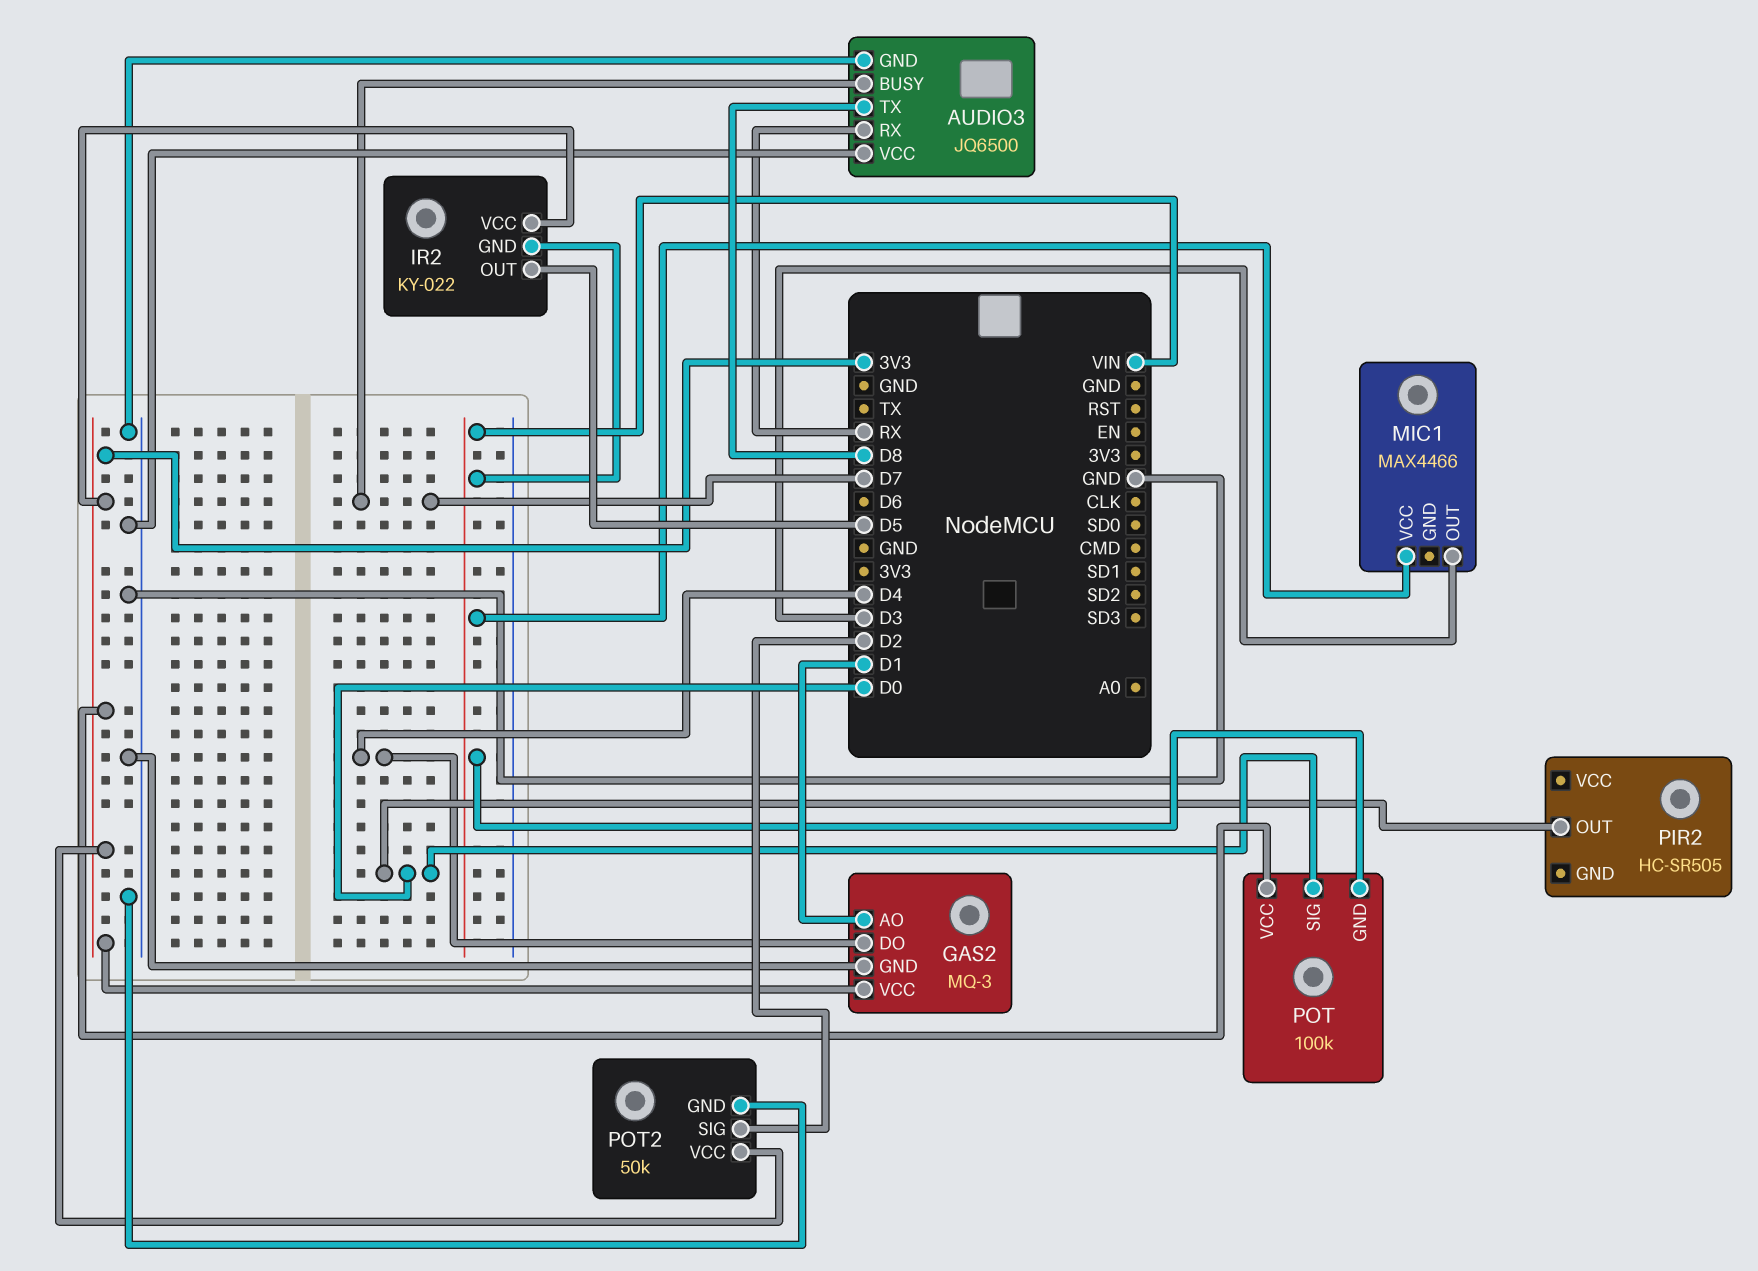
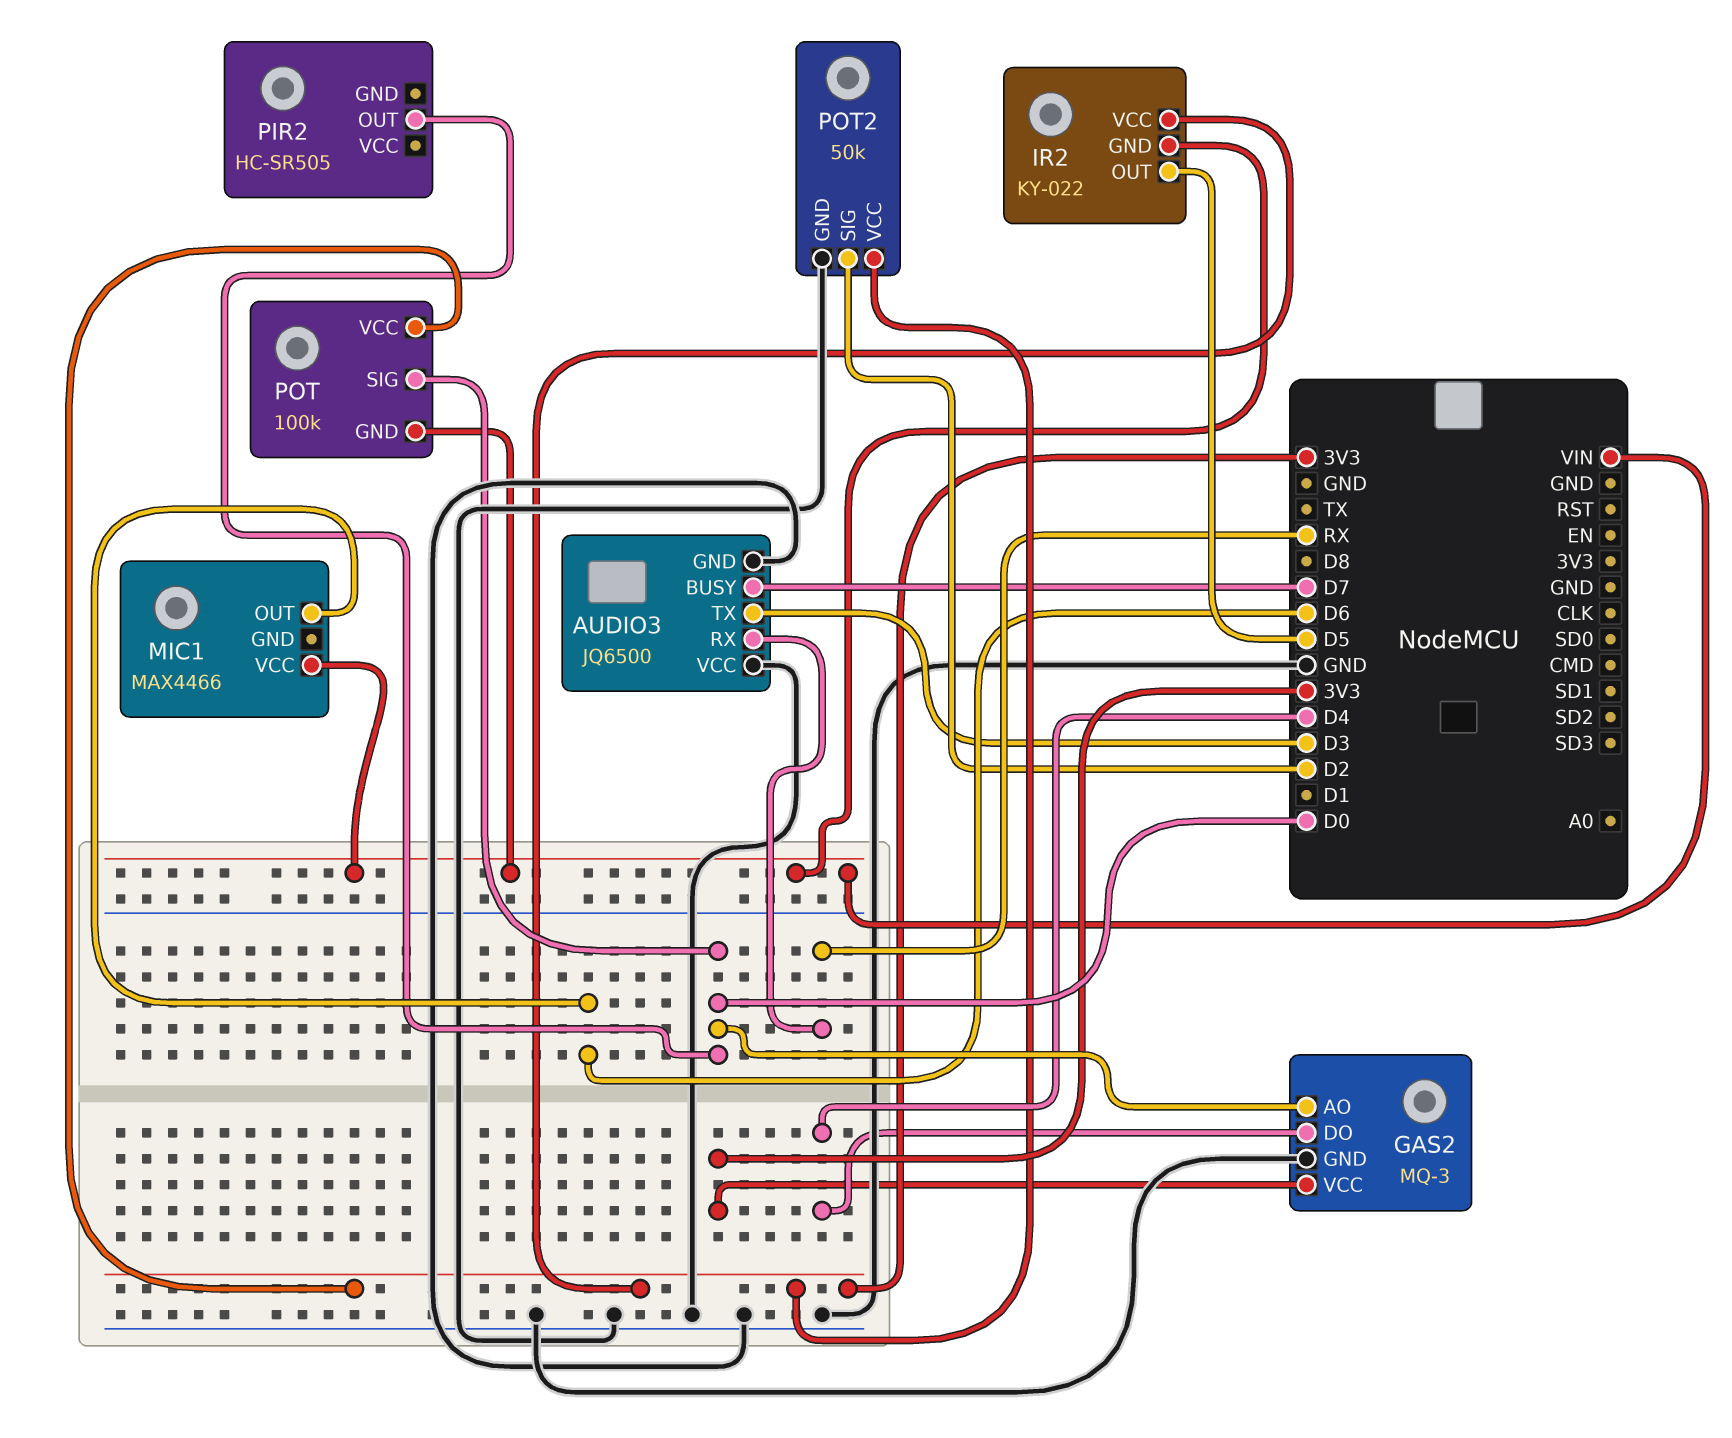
AUDIO3 pin TX: D8 -> D3
GAS2 pin AO: D1 -> D0
MIC1 pin OUT: D3 -> D6

